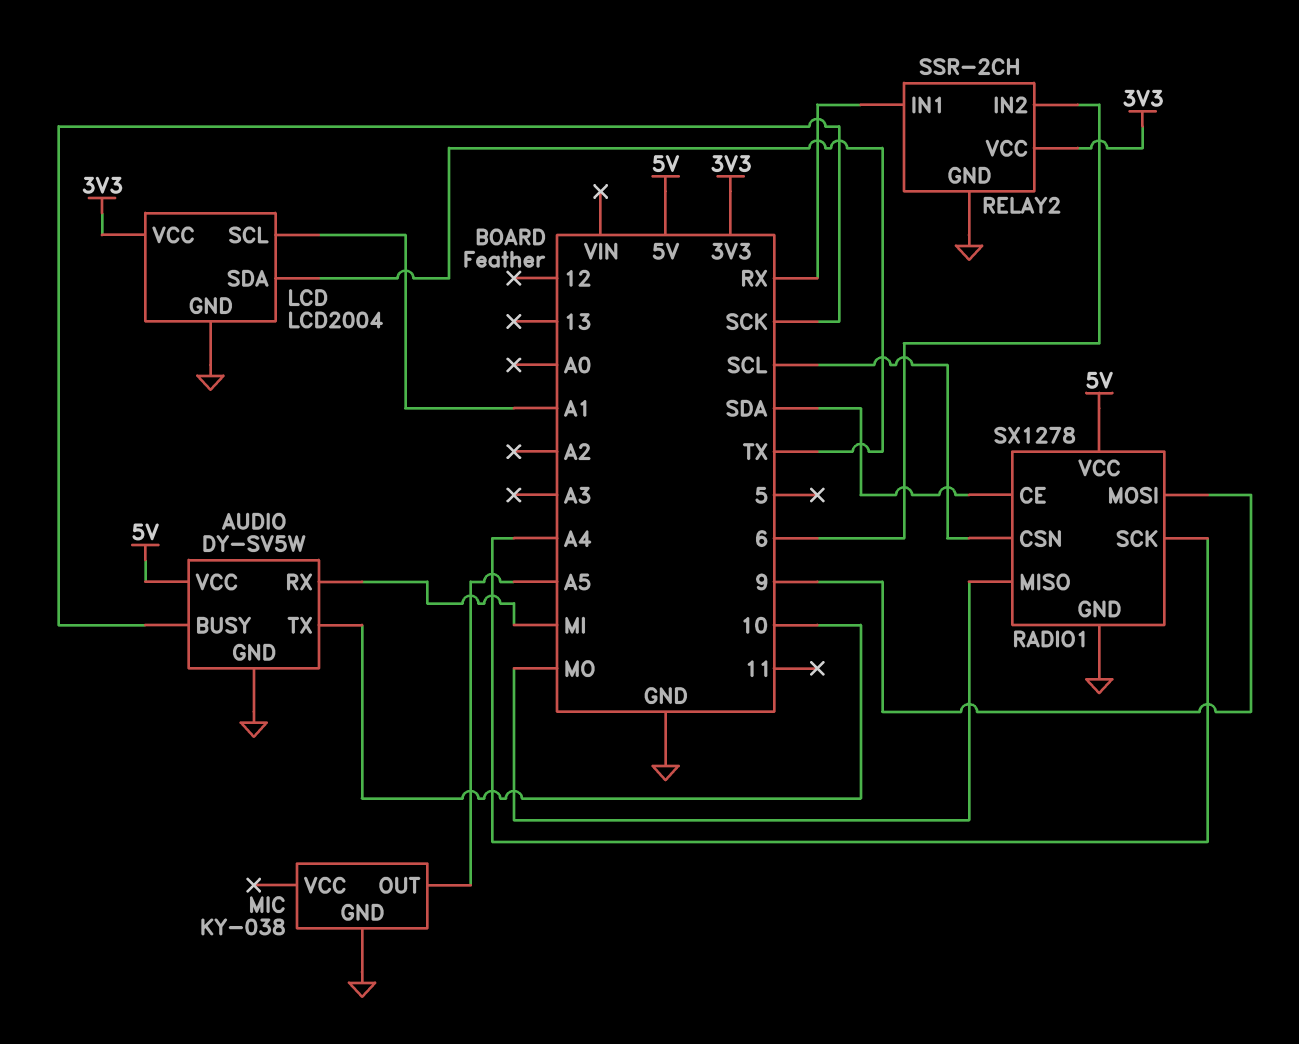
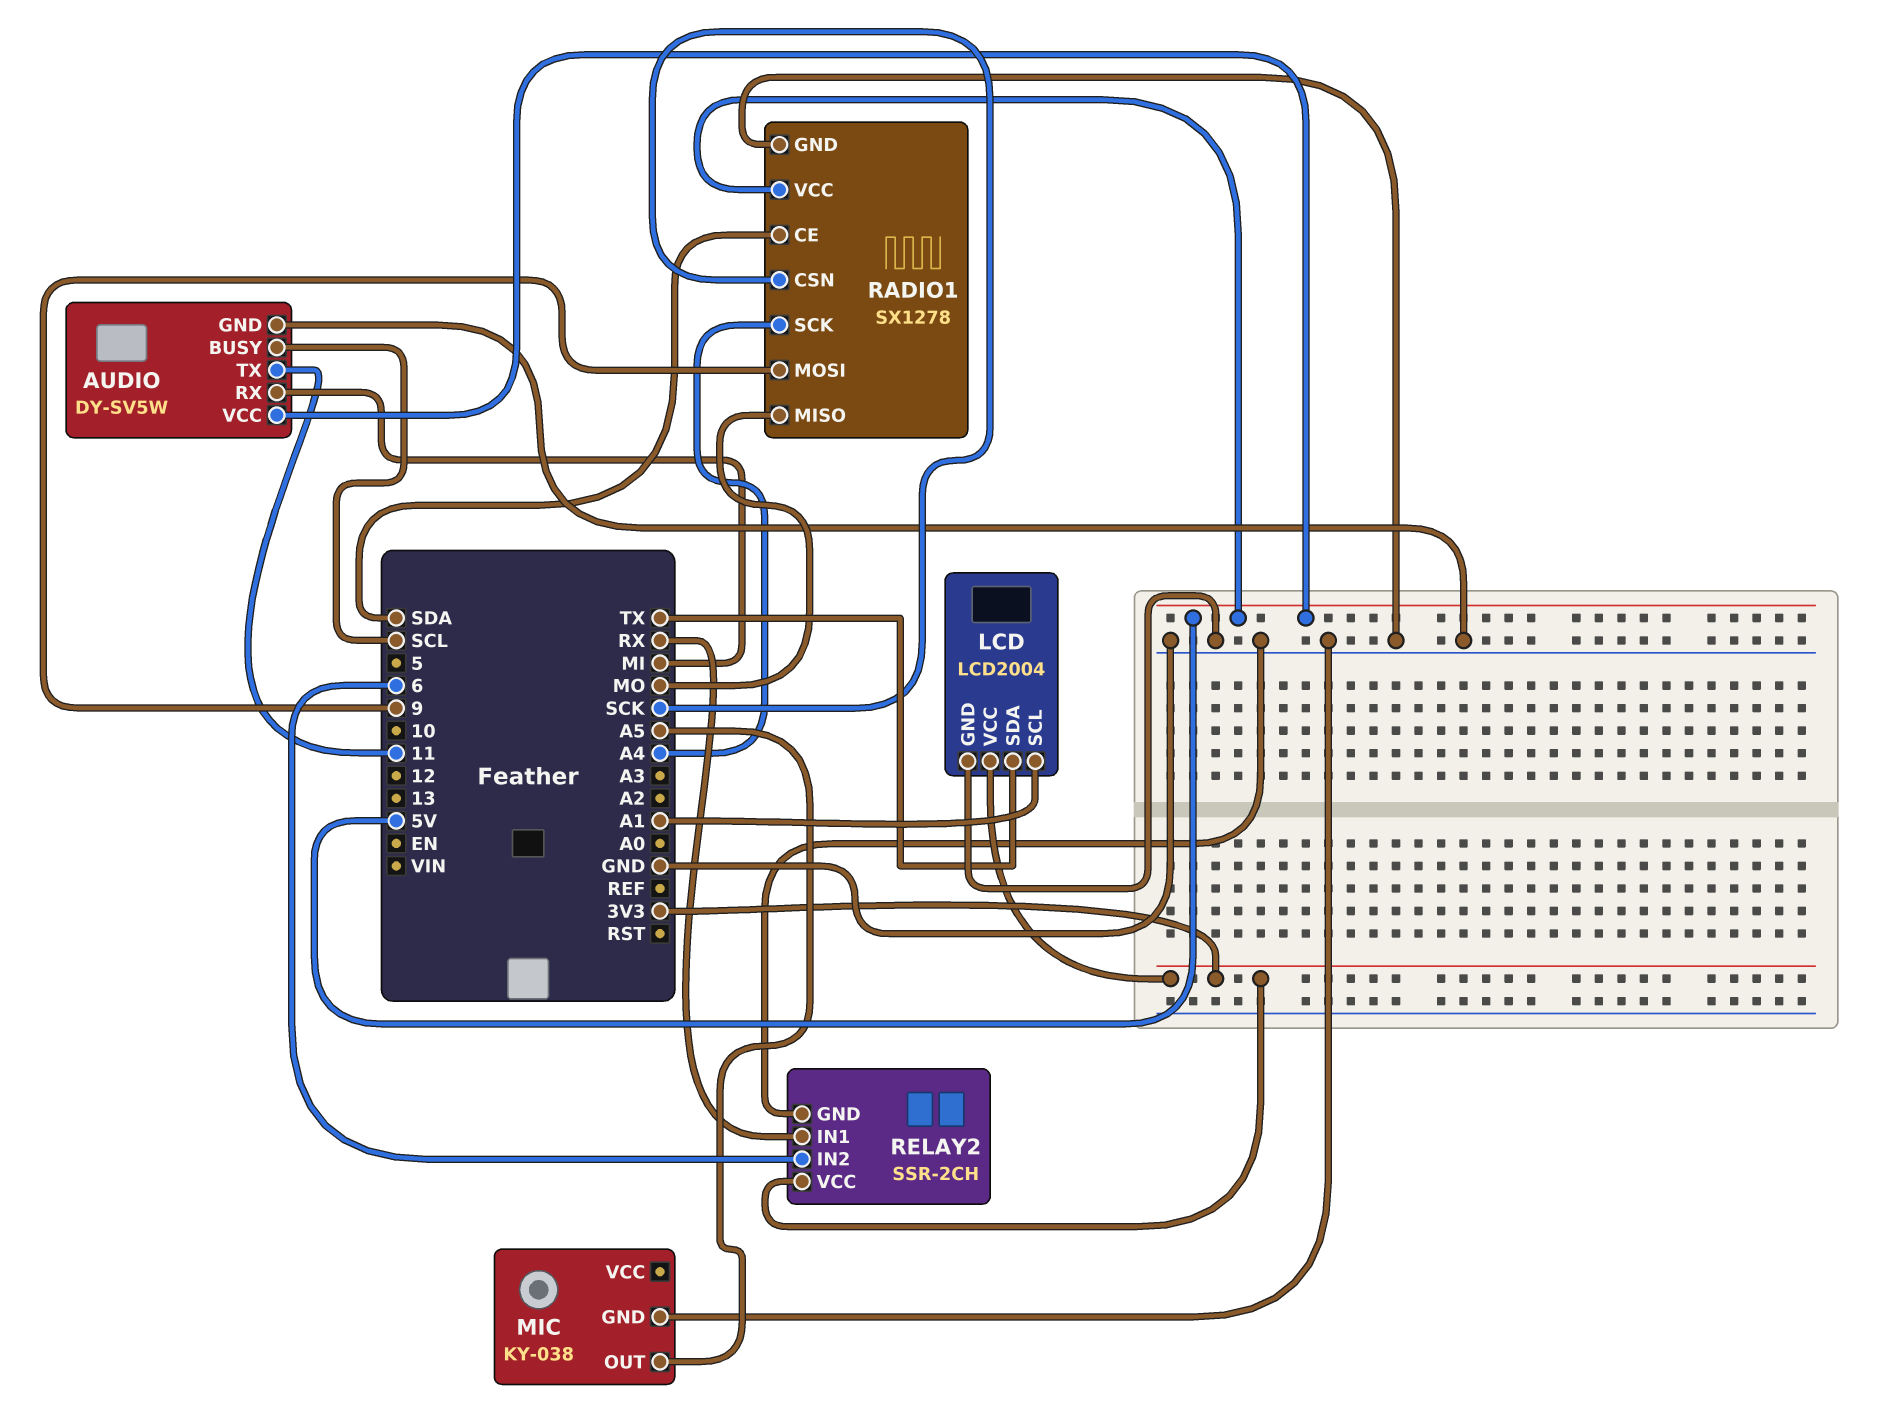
AUDIO pin BUSY: SCK -> SCL
AUDIO pin TX: 10 -> 11
RADIO1 pin CSN: SCL -> SCK

